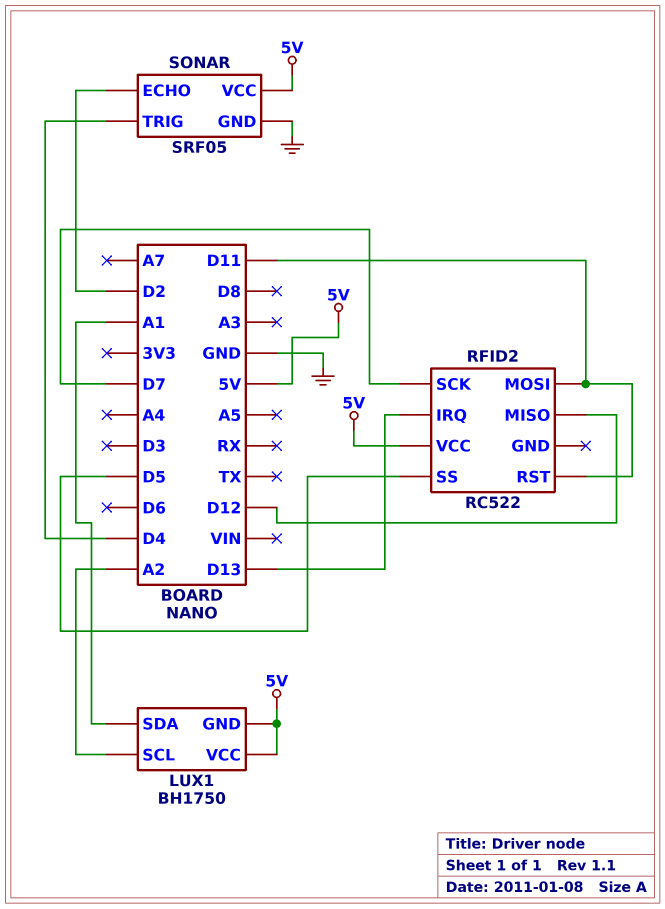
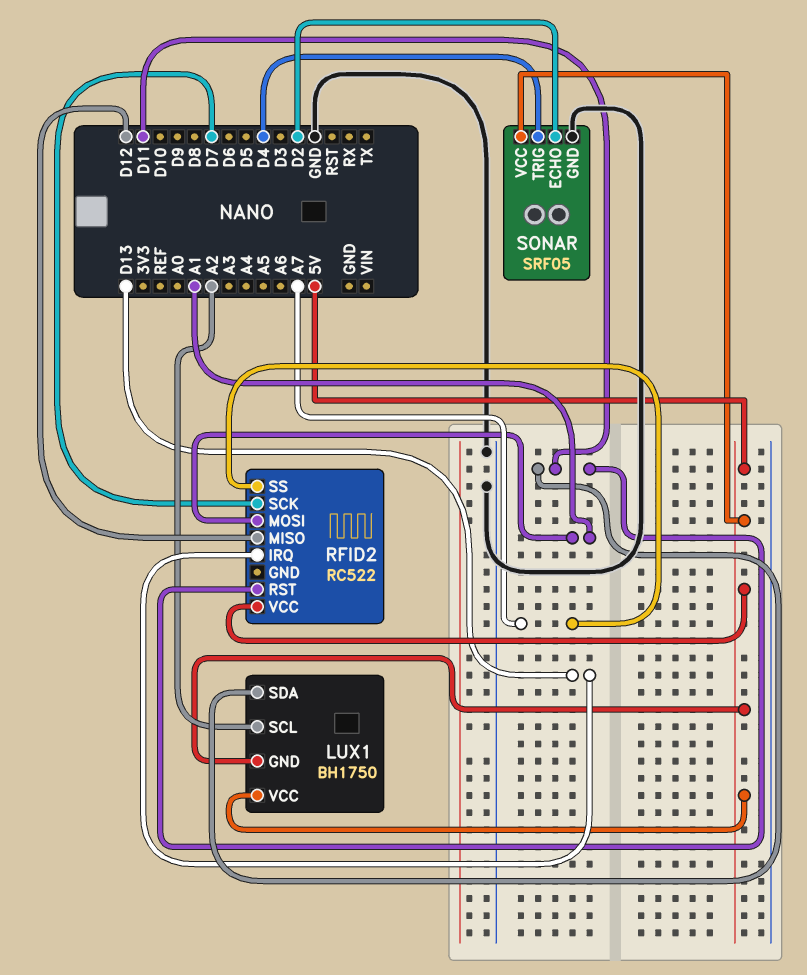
LUX1 pin SDA: A1 -> D11
RFID2 pin MOSI: D11 -> A1
RFID2 pin SS: D5 -> A7

